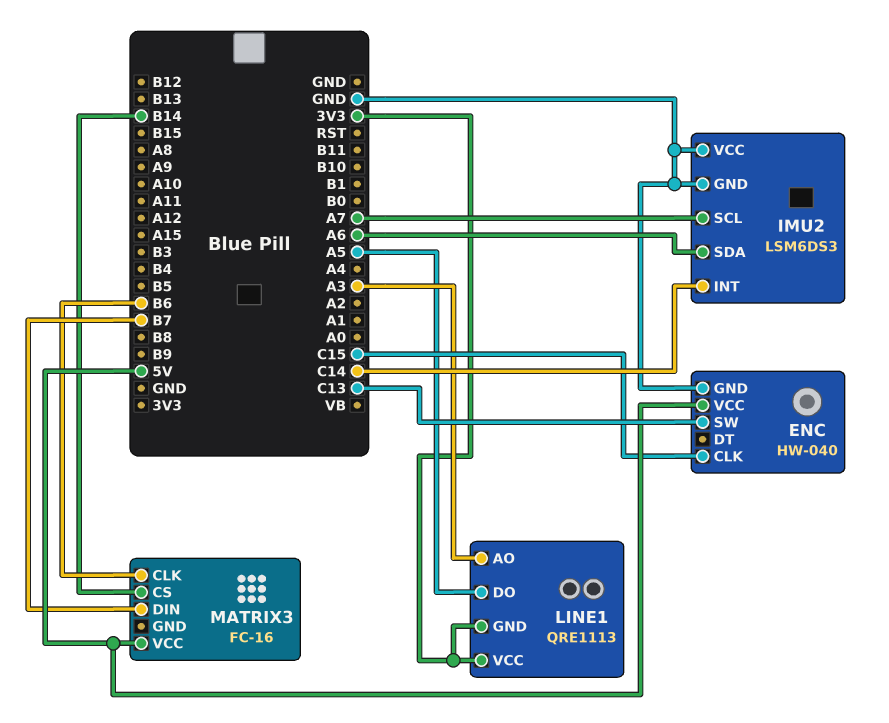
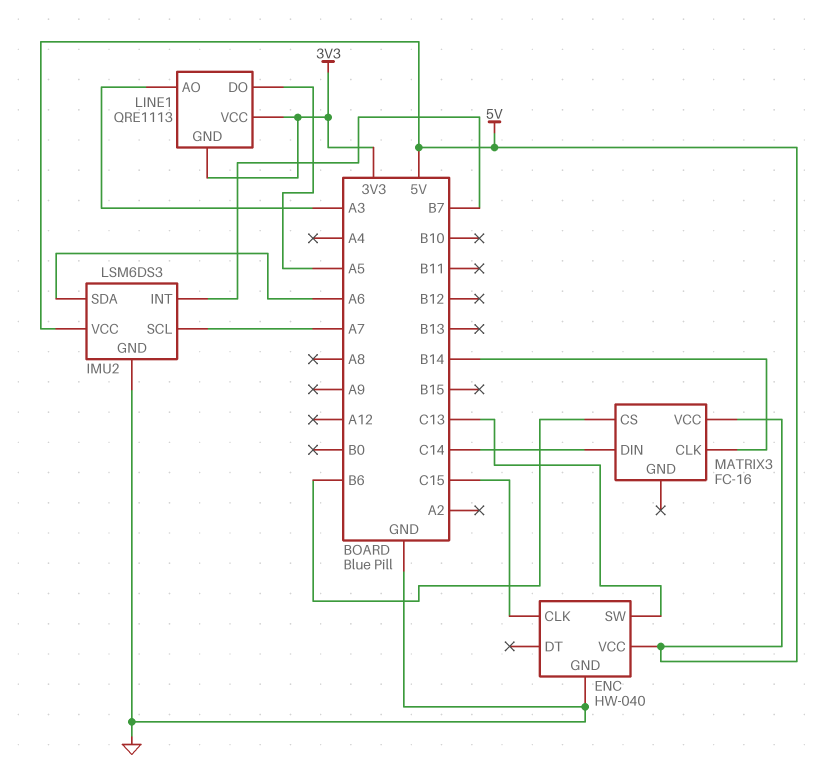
IMU2 pin INT: C14 -> B7
IMU2 pin VCC: GND -> 5V
MATRIX3 pin CLK: B6 -> B14
MATRIX3 pin CS: B14 -> B6
MATRIX3 pin DIN: B7 -> C14

